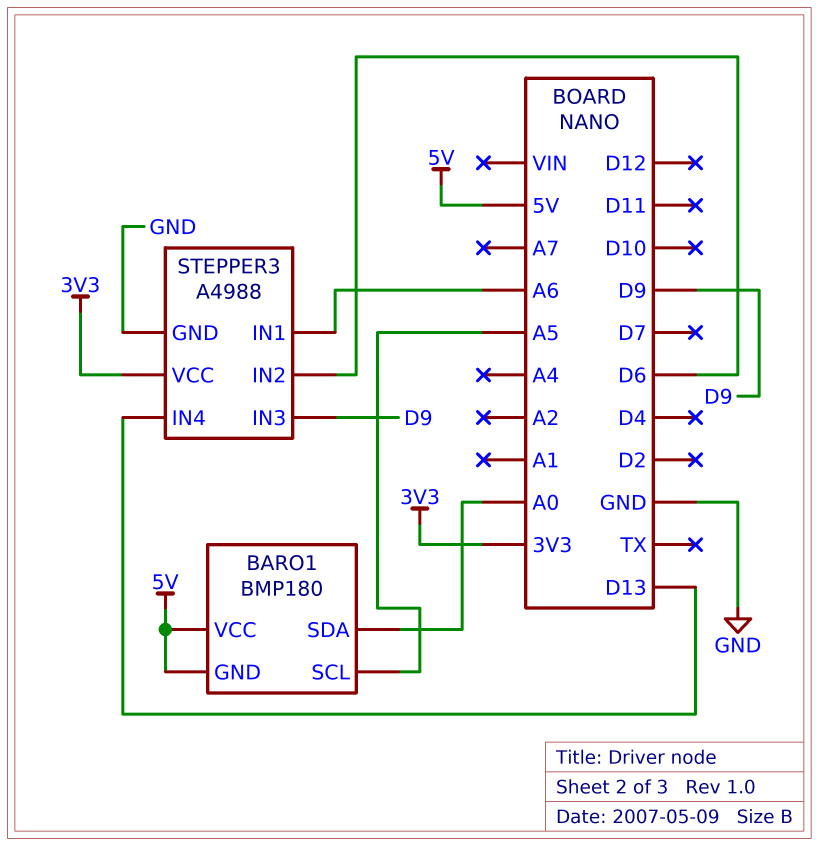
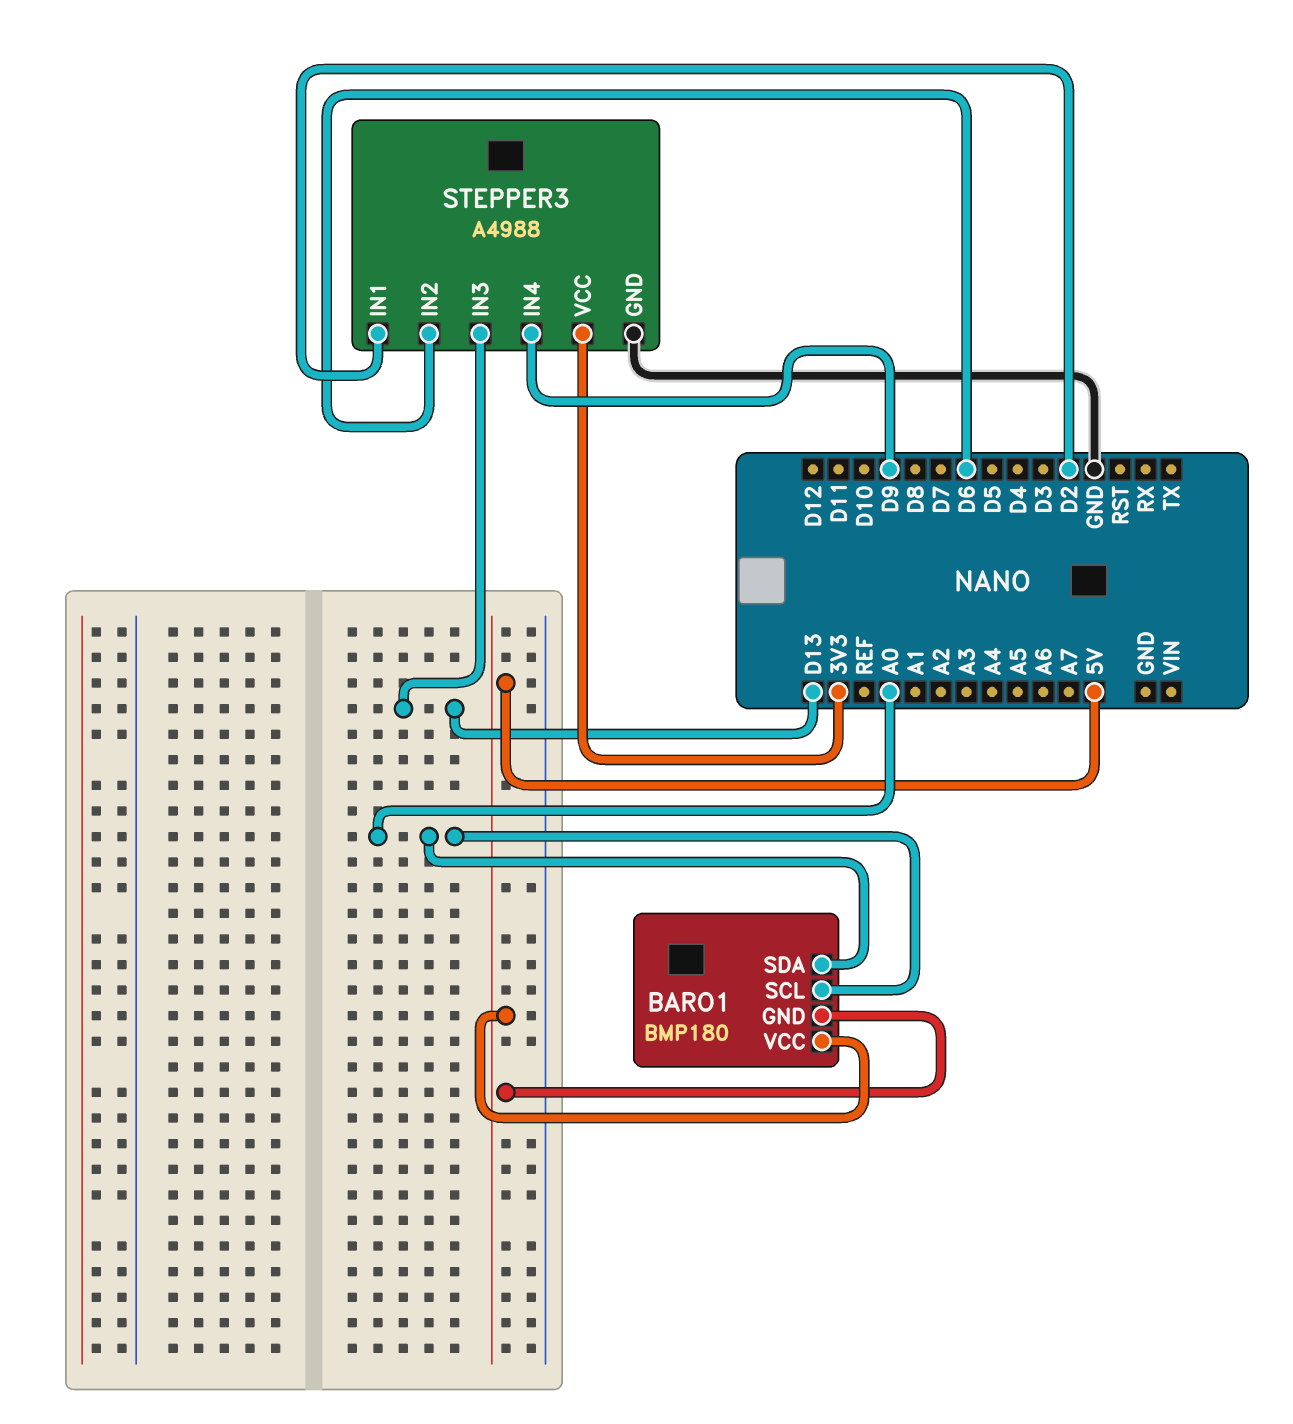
BARO1 pin SCL: A5 -> A0
STEPPER3 pin IN1: A6 -> D2
STEPPER3 pin IN3: D9 -> D13
STEPPER3 pin IN4: D13 -> D9

